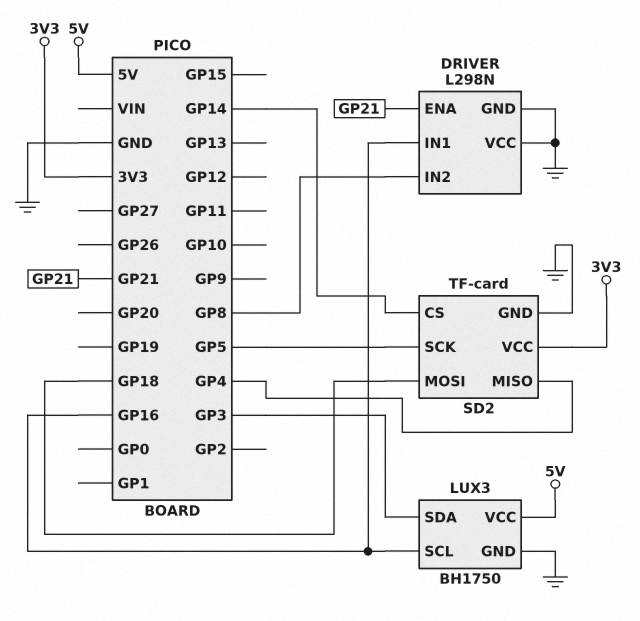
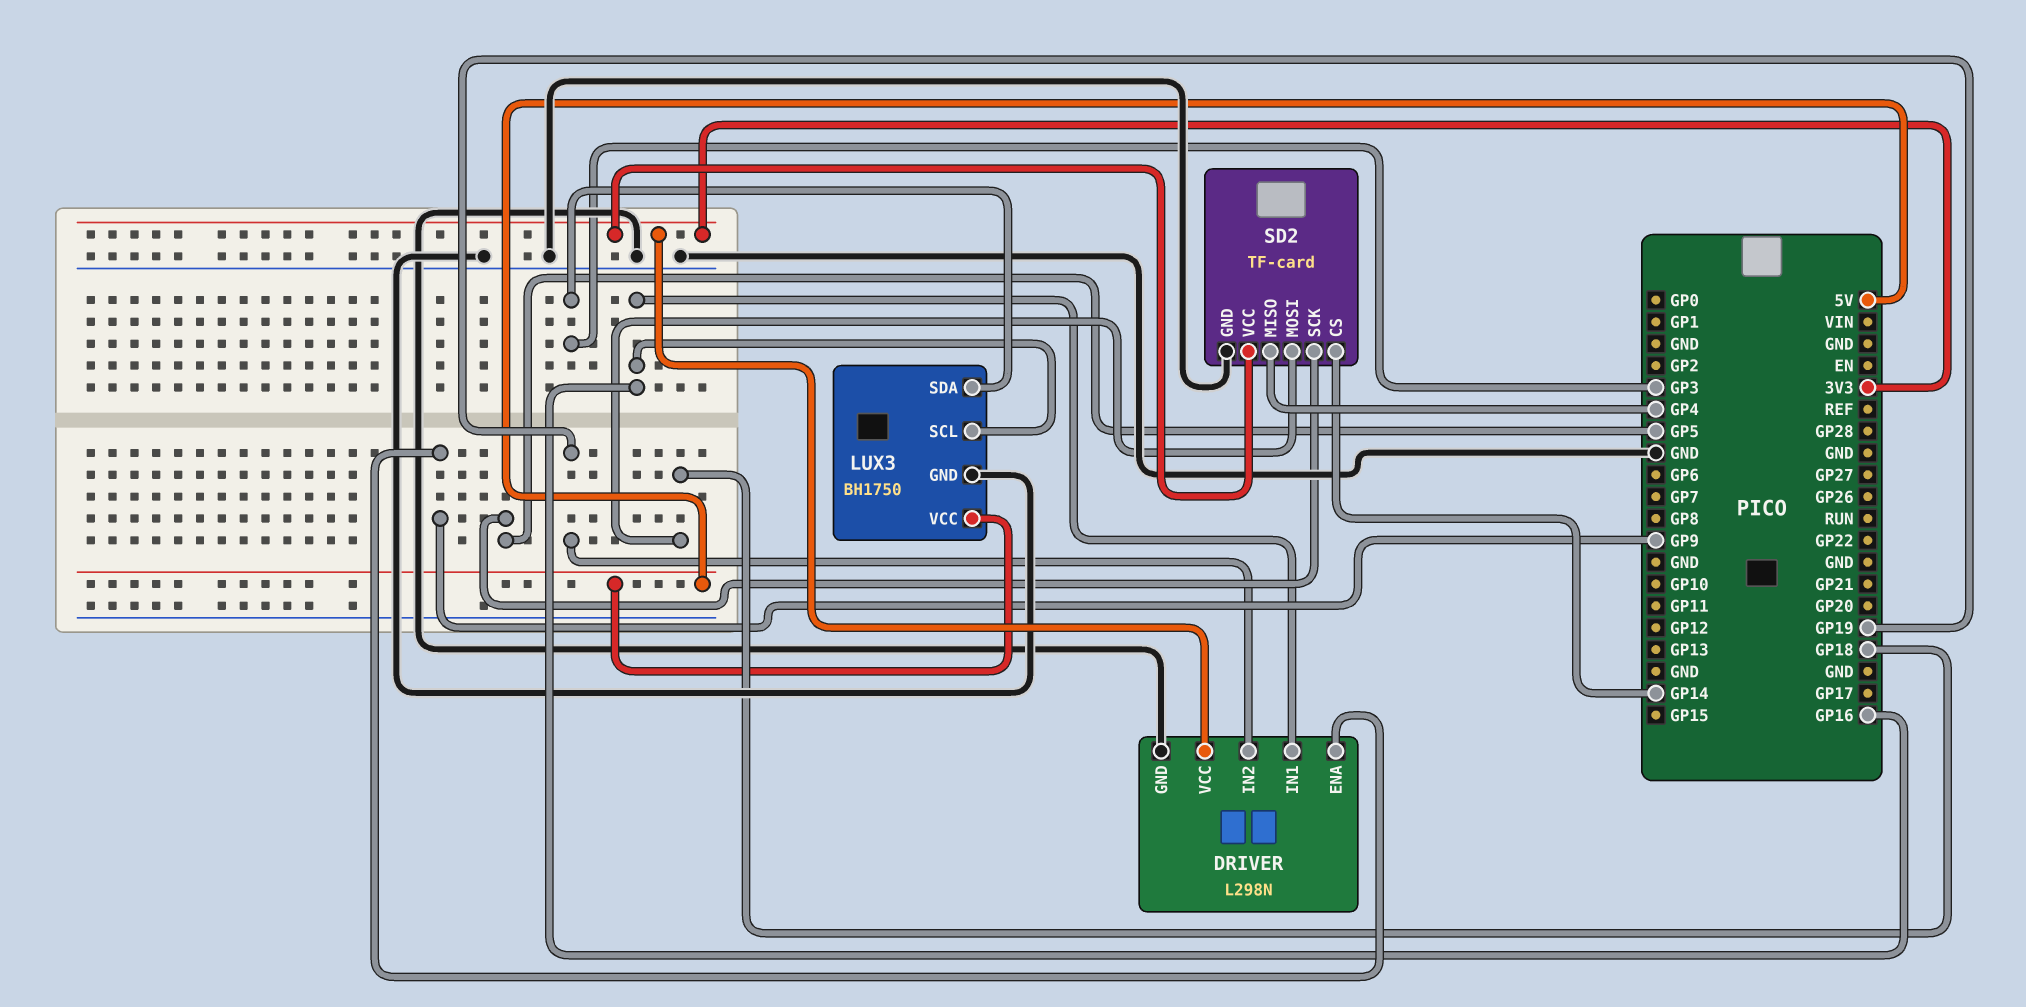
DRIVER pin ENA: GP21 -> GP9
DRIVER pin IN2: GP8 -> GP19
DRIVER pin VCC: GND -> 3V3

